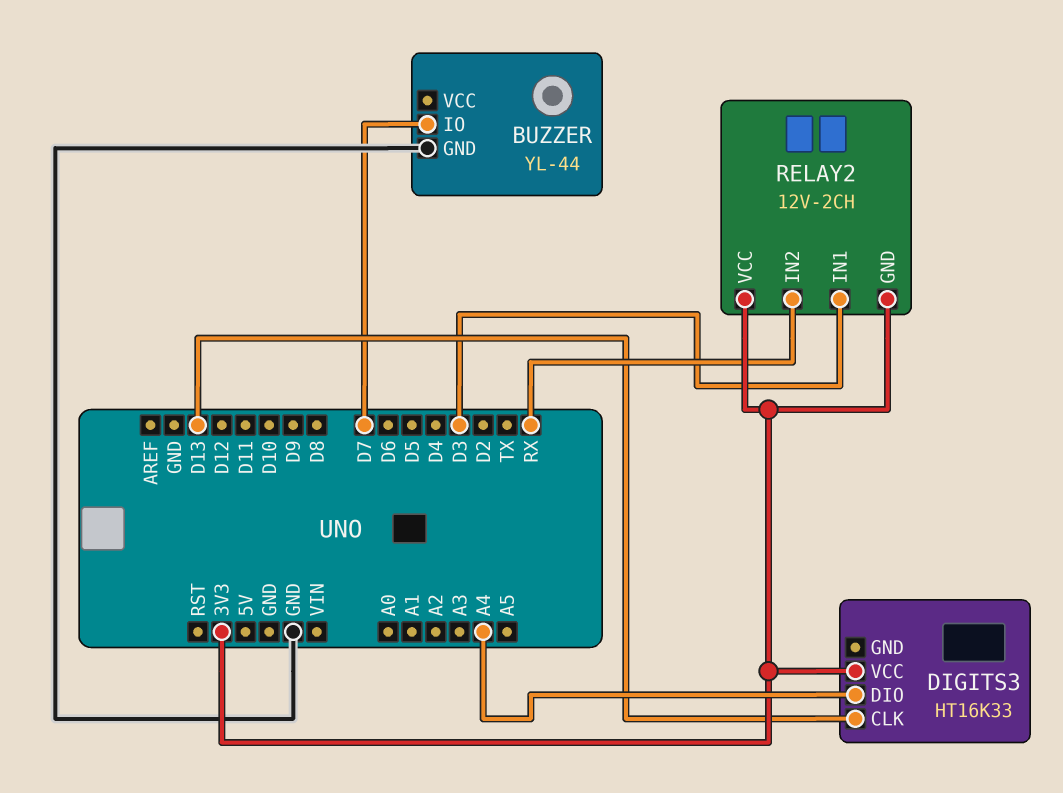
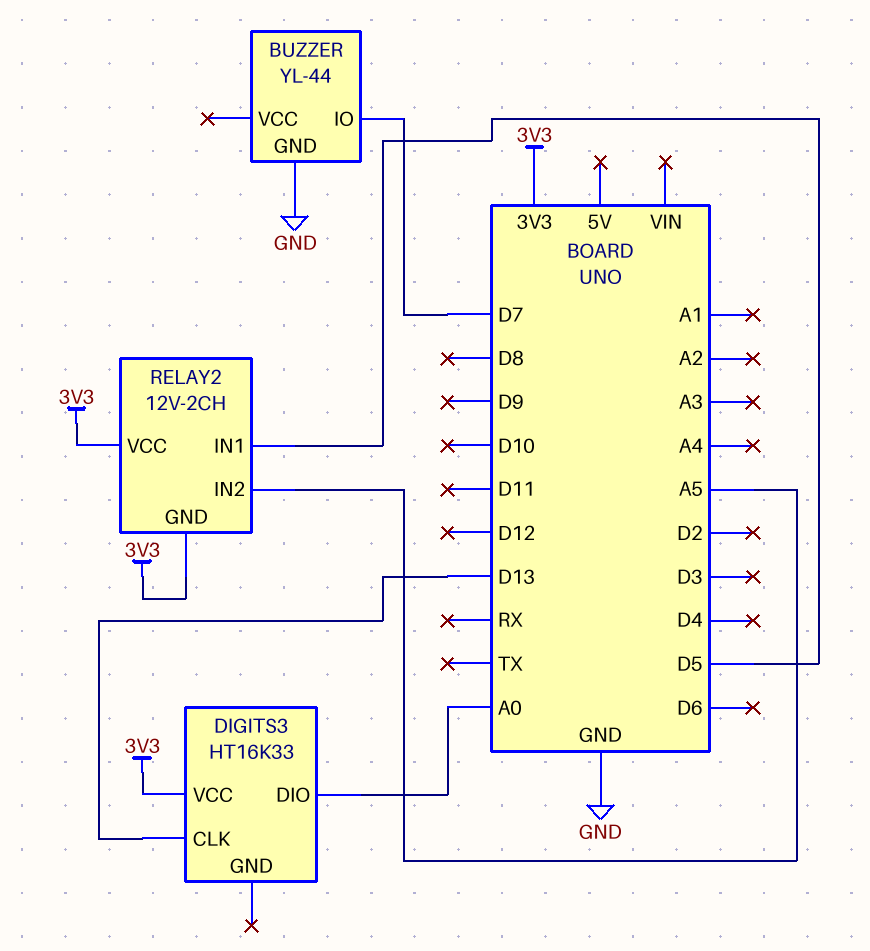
DIGITS3 pin DIO: A4 -> A0
RELAY2 pin IN1: D3 -> D5
RELAY2 pin IN2: RX -> A5

